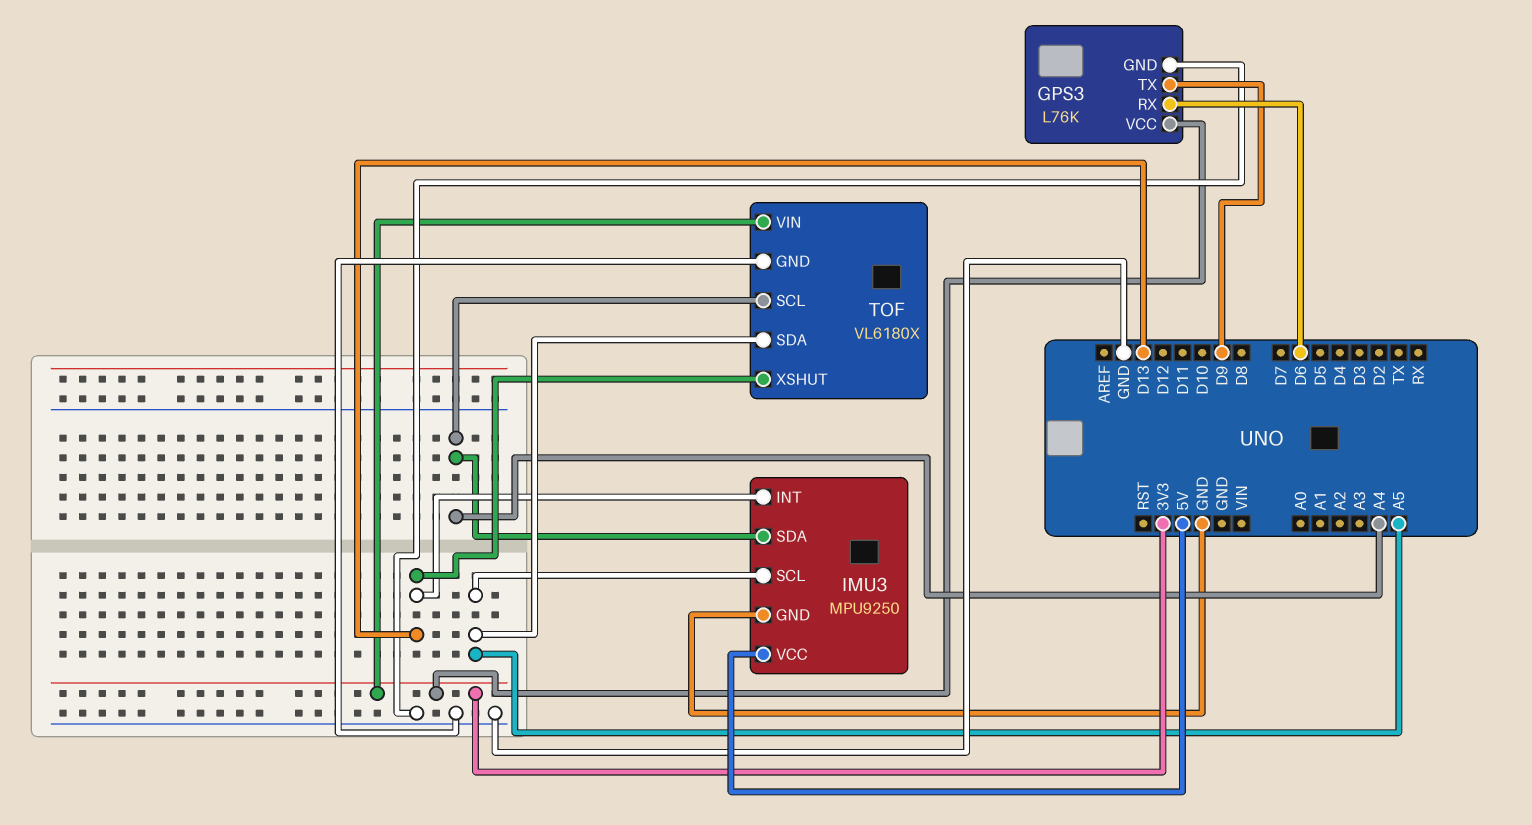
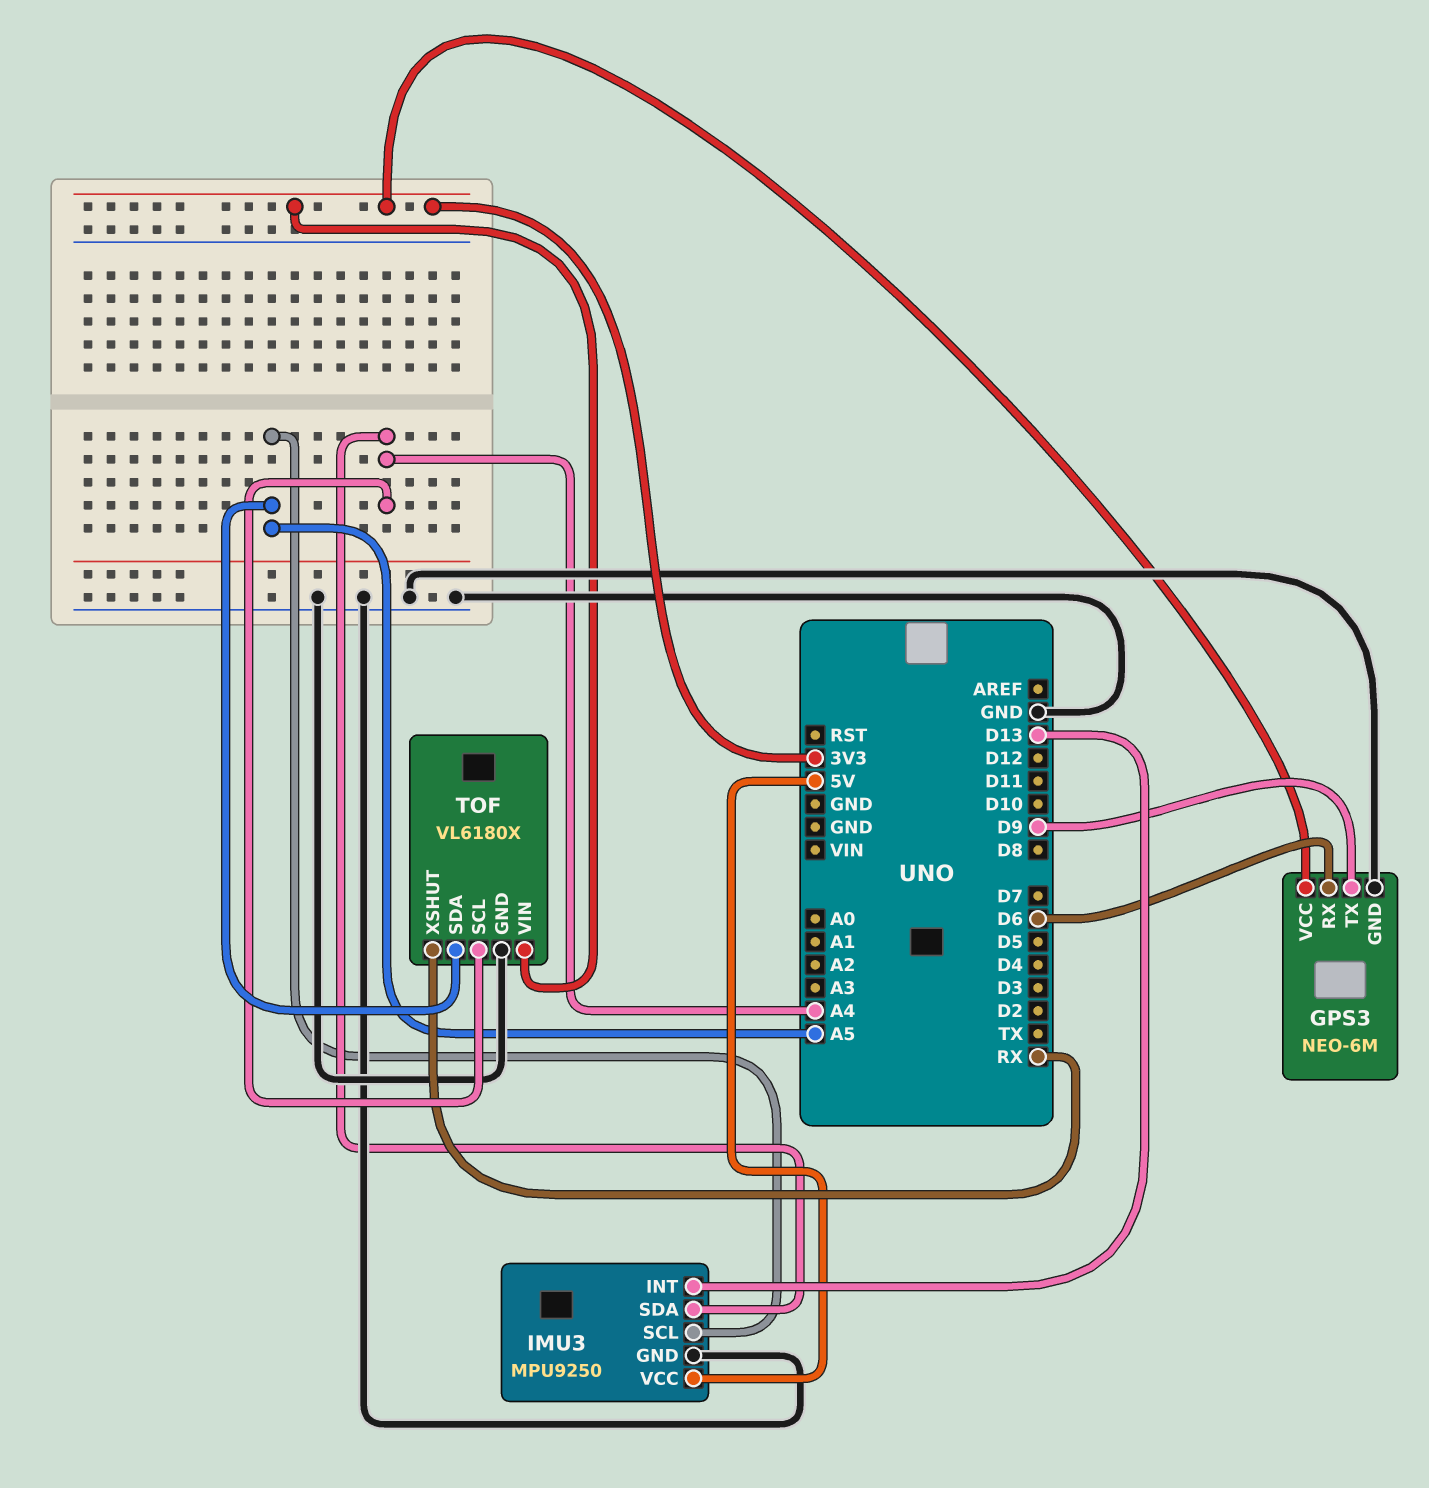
GPS3: L76K -> NEO-6M
TOF pin XSHUT: D13 -> RX

